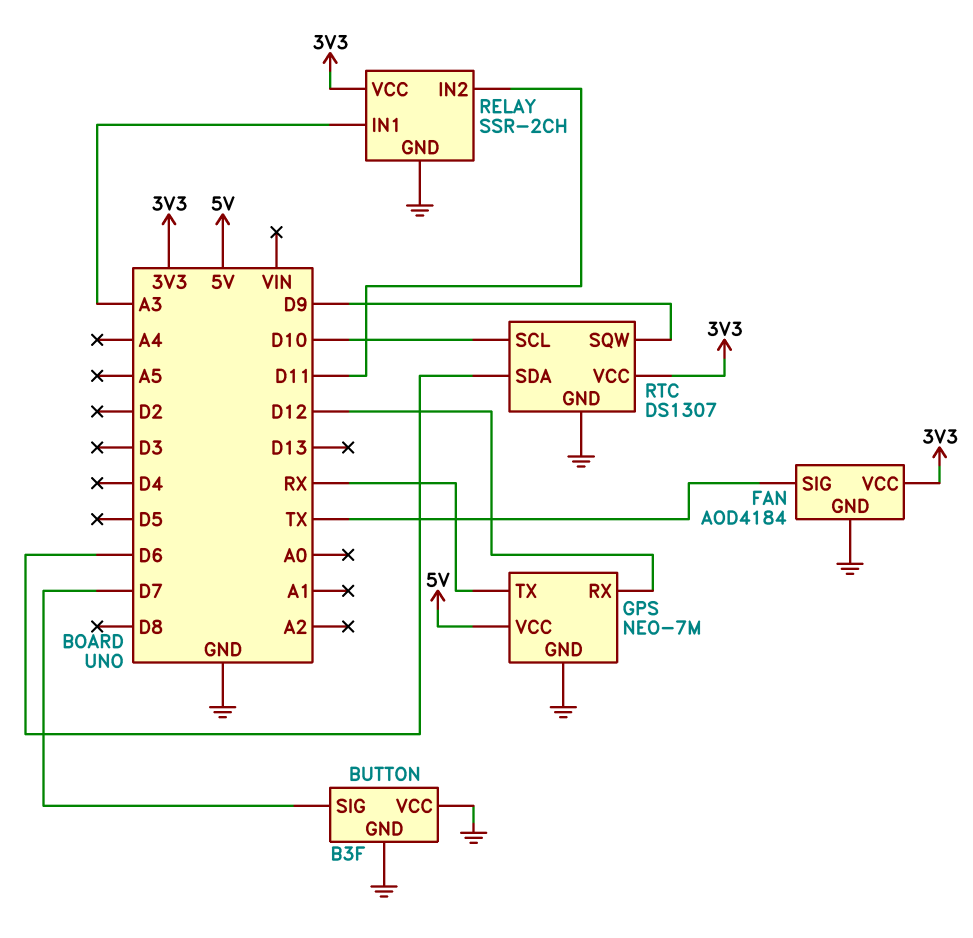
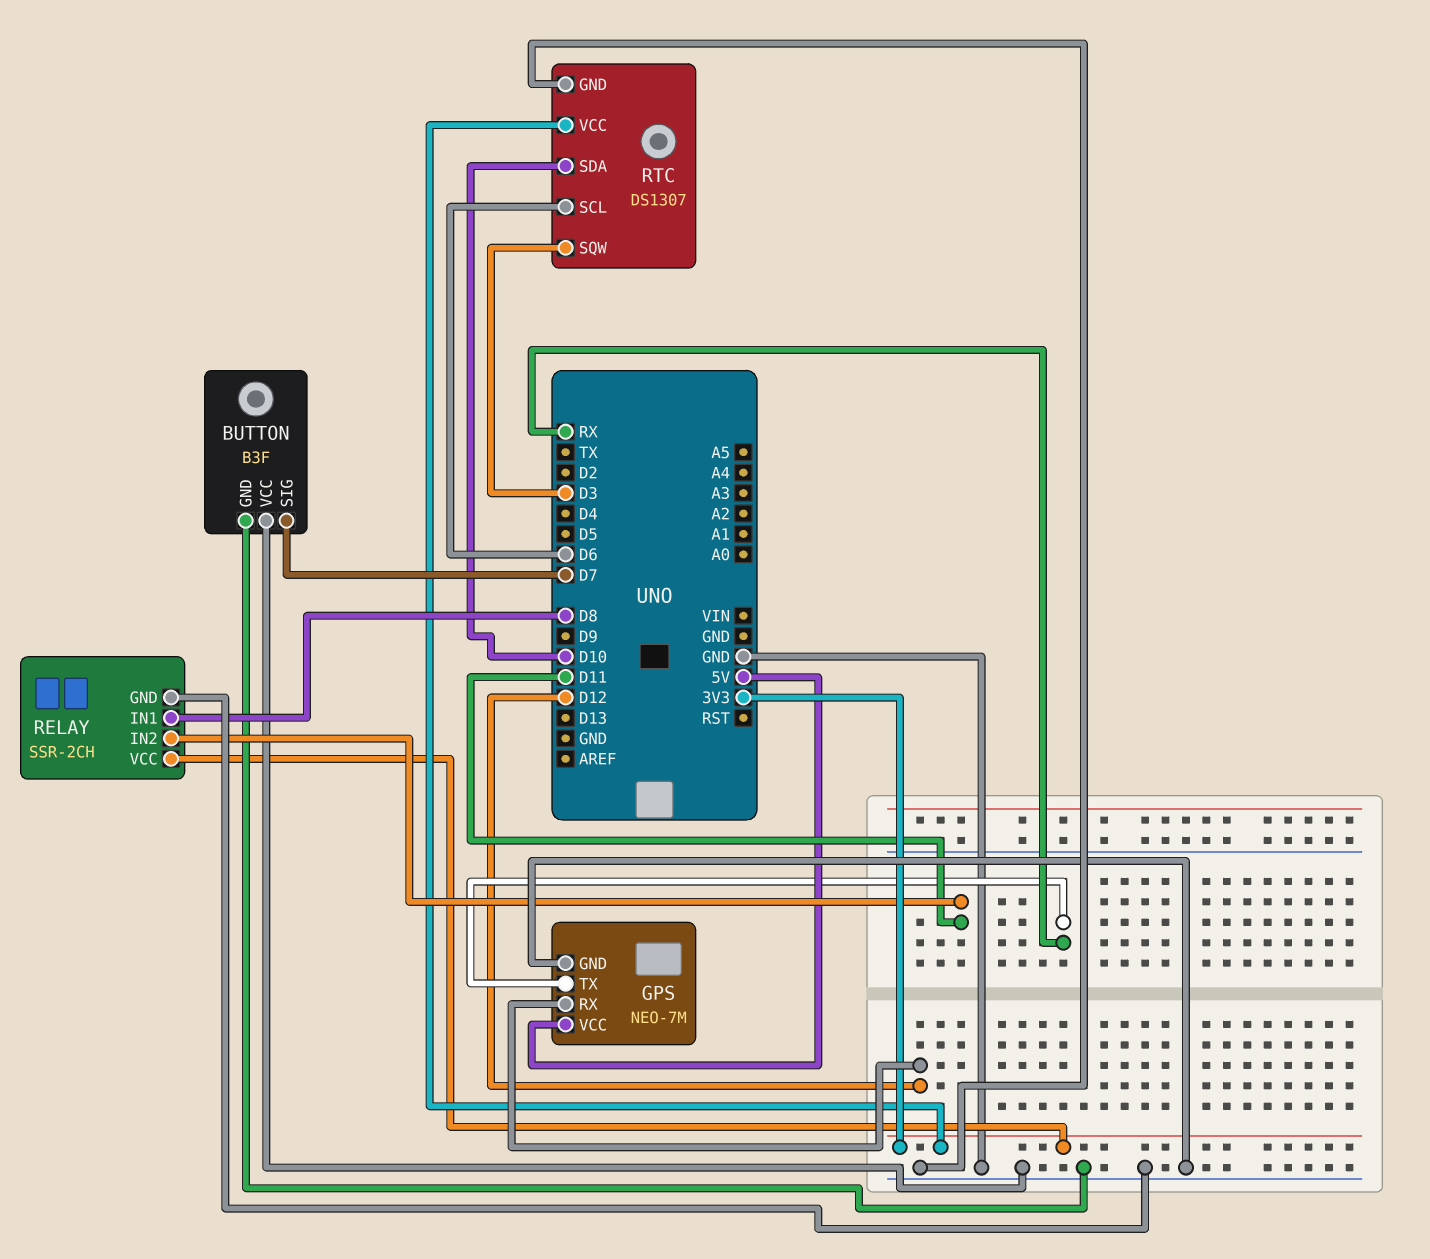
FAN: AOD4184 -> none
FAN pin GND: GND -> none
FAN pin SIG: TX -> none
FAN pin VCC: 3V3 -> none
RELAY pin IN1: A3 -> D8
RTC pin SCL: D10 -> D6
RTC pin SDA: D6 -> D10
RTC pin SQW: D9 -> D3

